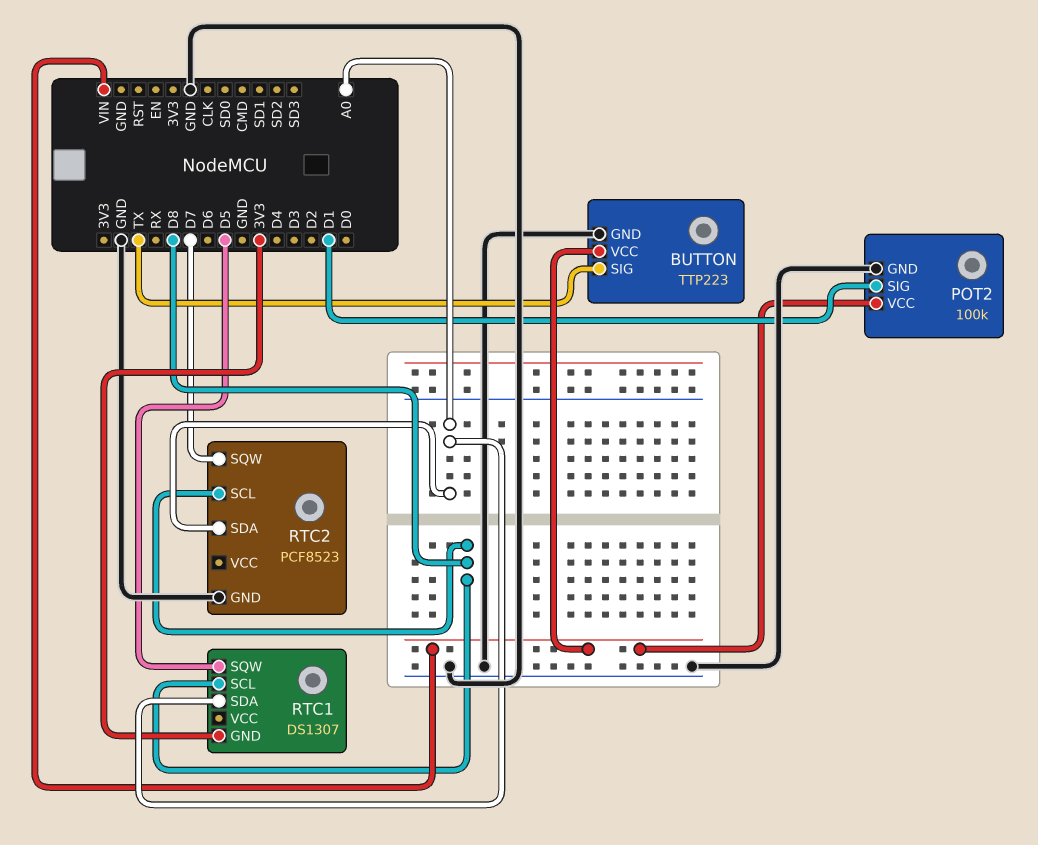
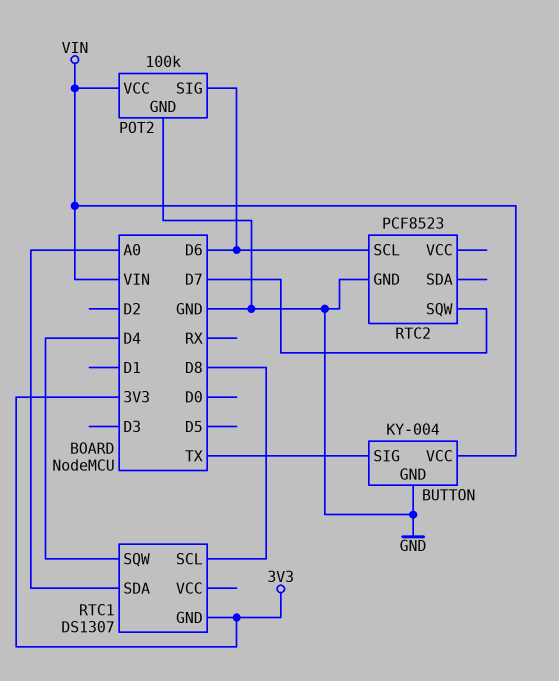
BUTTON: TTP223 -> KY-004
POT2 pin SIG: D1 -> D6
RTC1 pin SQW: D5 -> D4
RTC2 pin SCL: D8 -> D6
RTC2 pin SDA: A0 -> none

